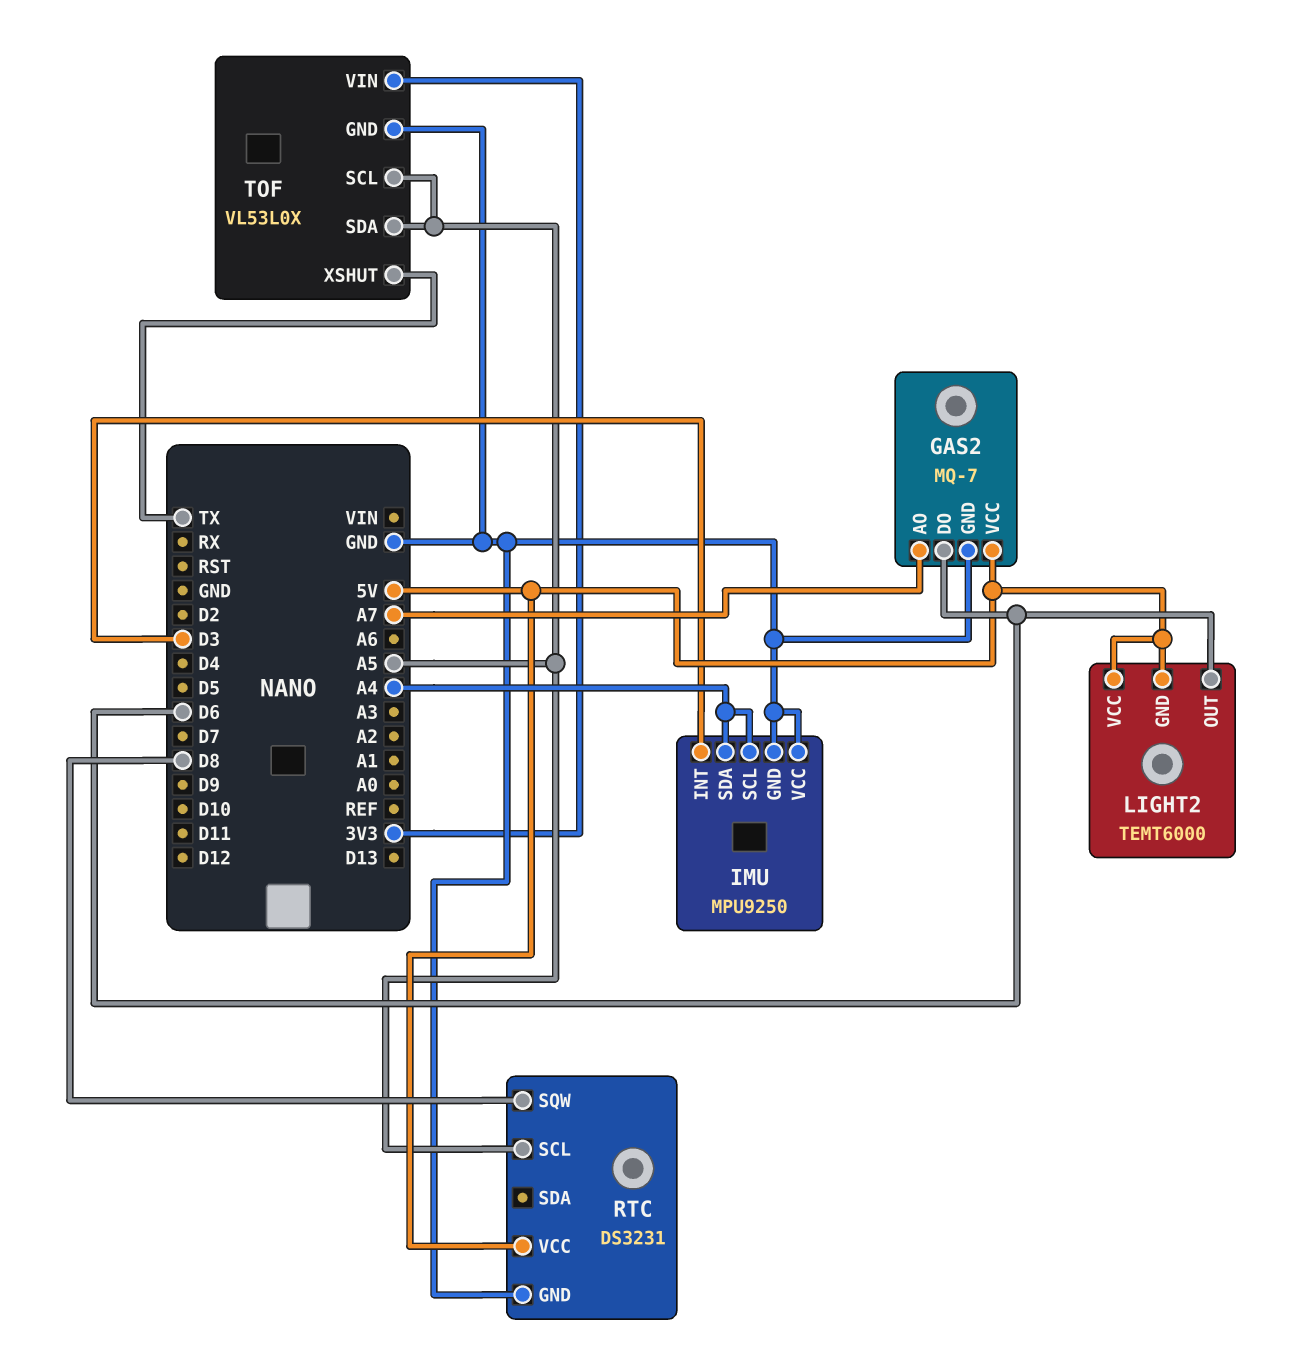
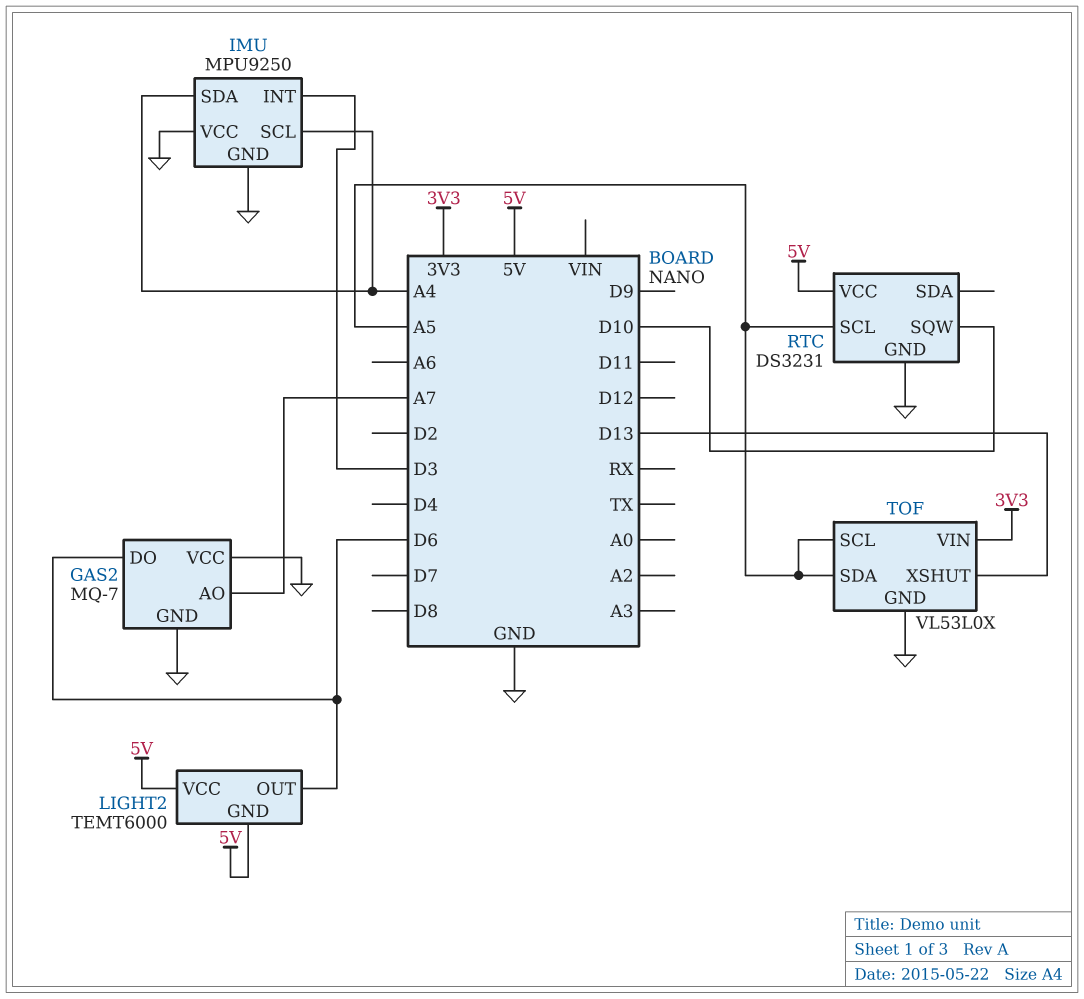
GAS2 pin VCC: 5V -> GND
RTC pin SQW: D8 -> D10
TOF pin XSHUT: TX -> D13

